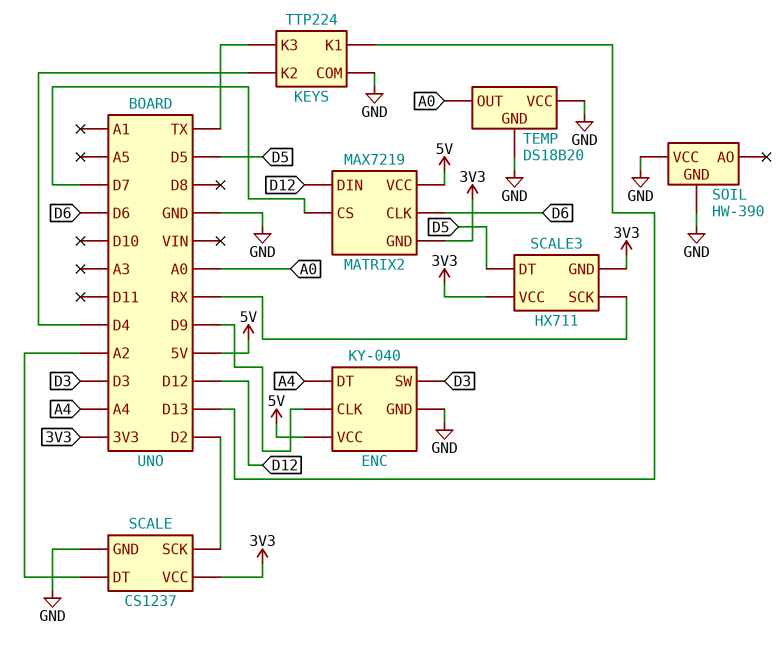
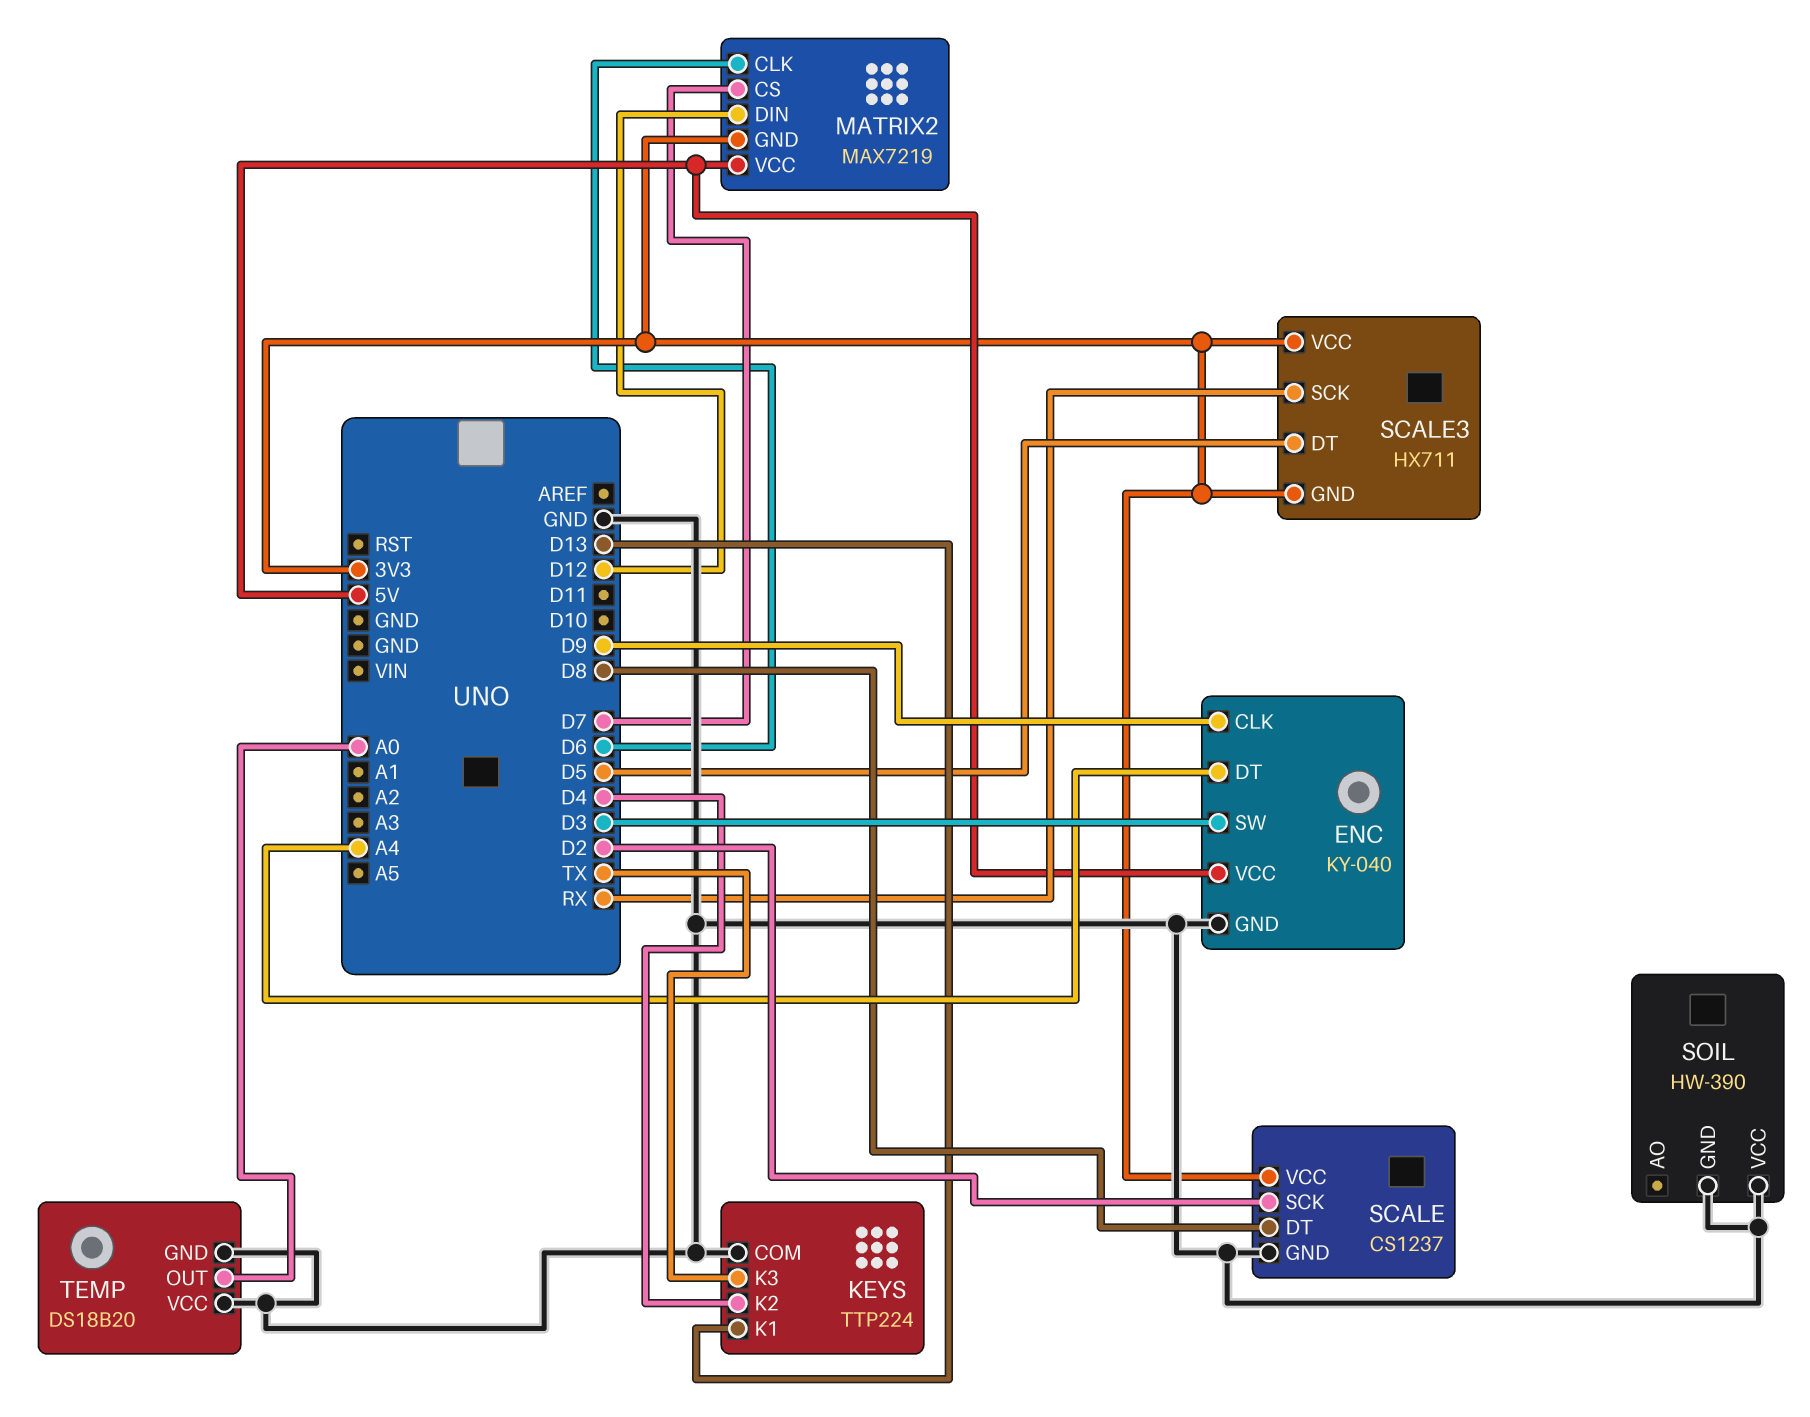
SCALE pin DT: A2 -> D8

